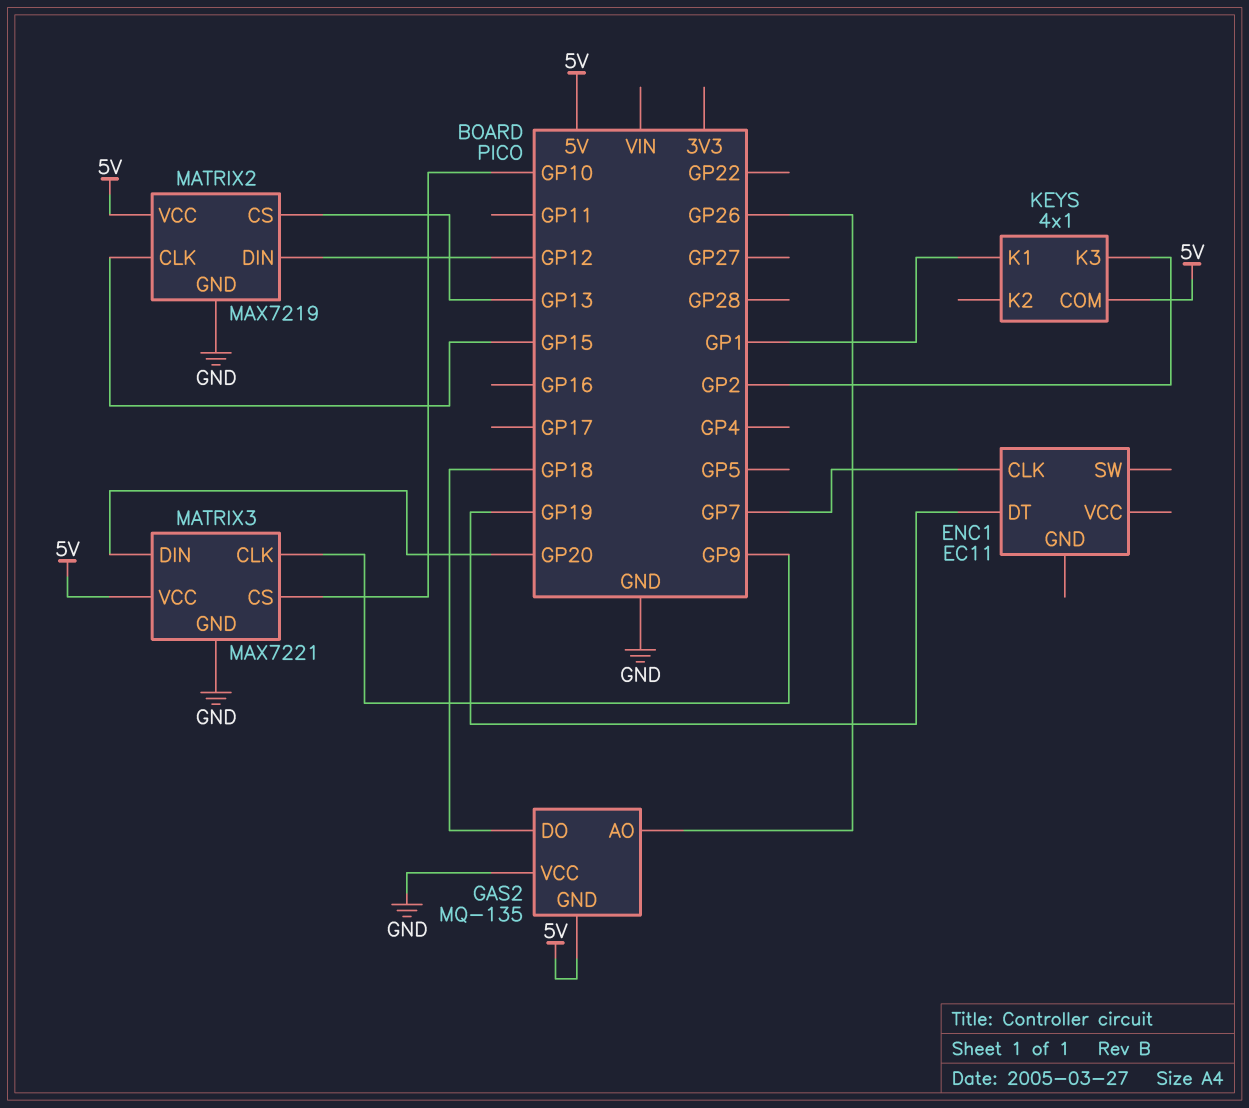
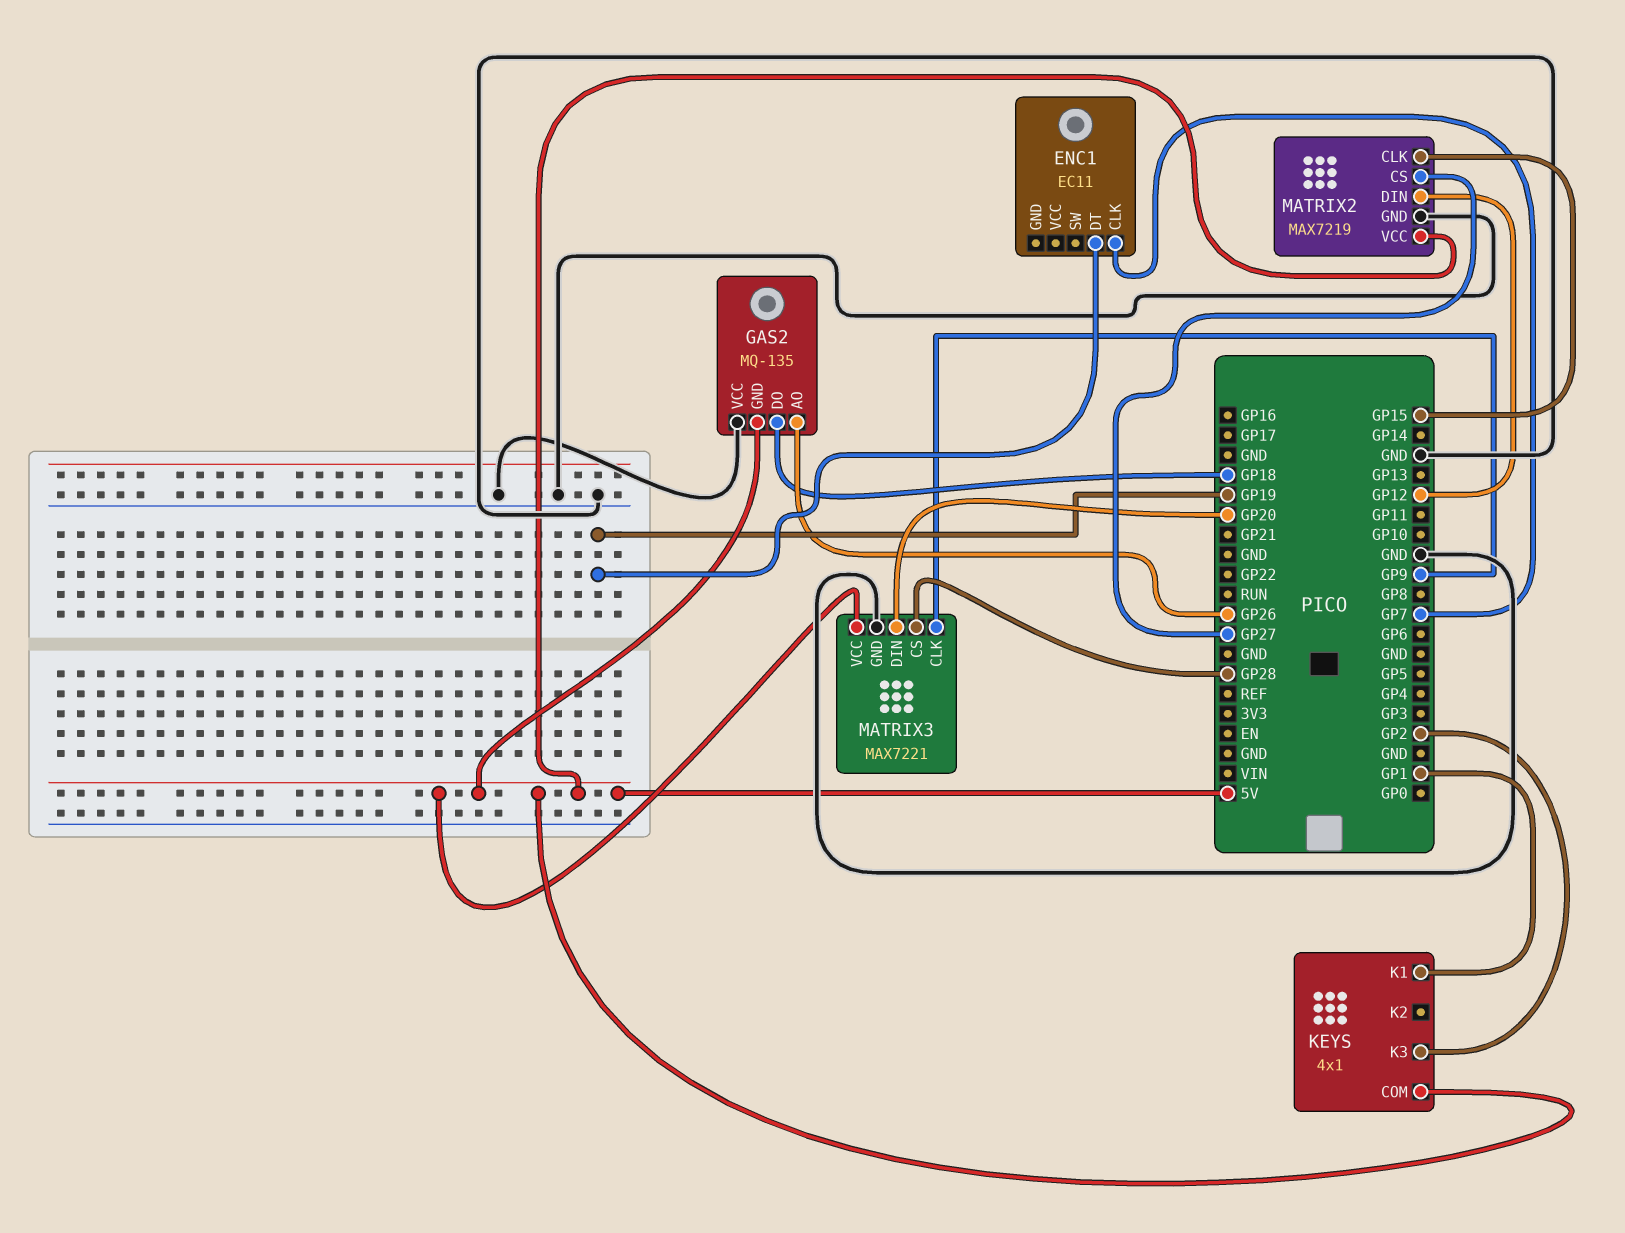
MATRIX2 pin CS: GP13 -> GP27
MATRIX3 pin CS: GP10 -> GP28

